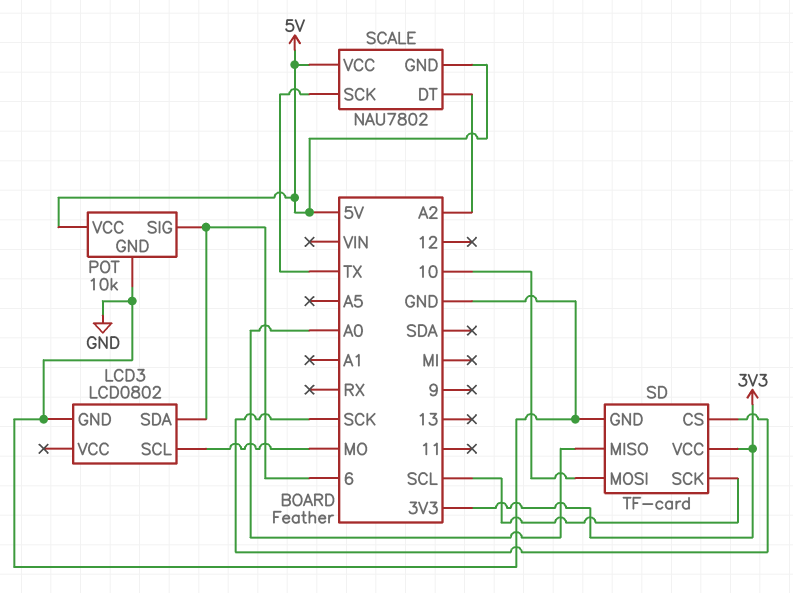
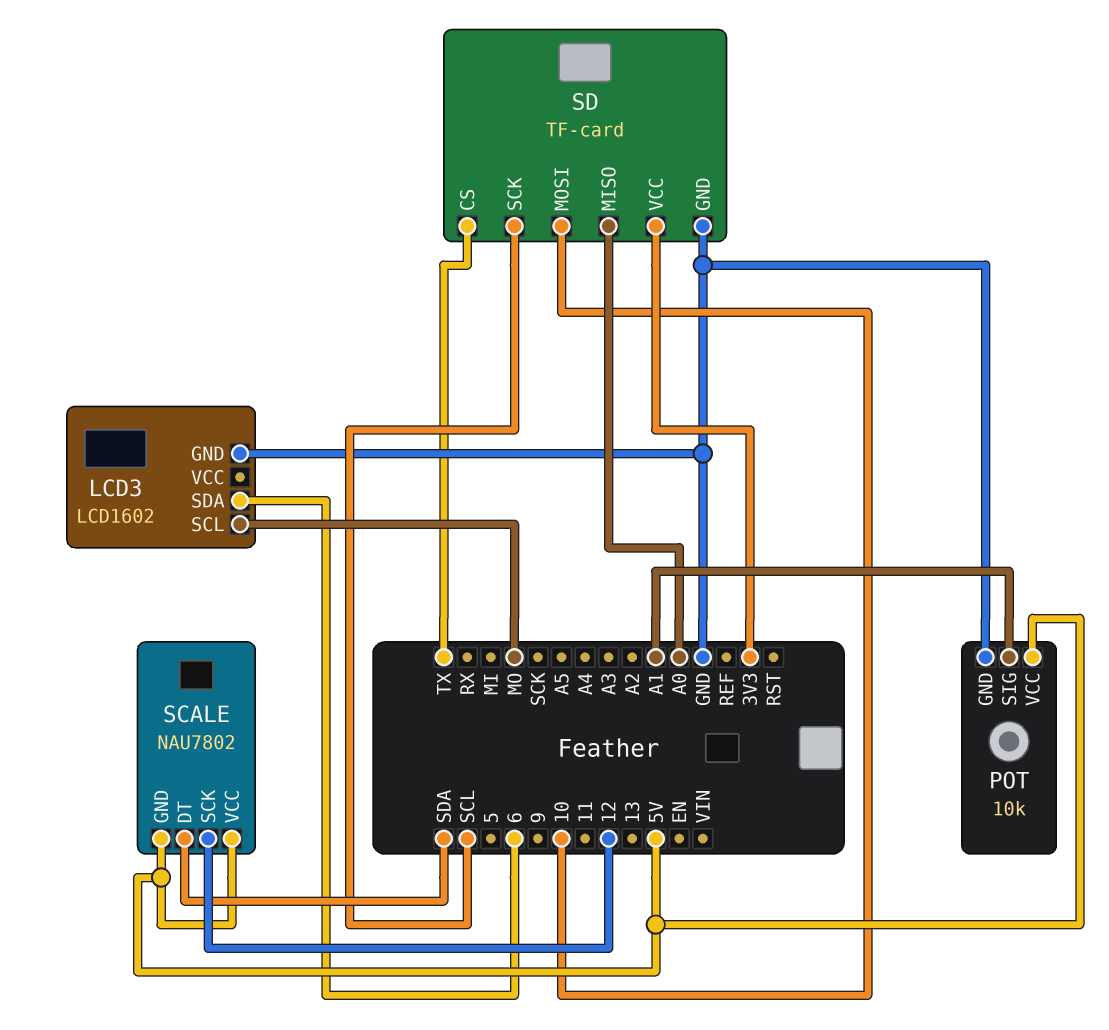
LCD3: LCD0802 -> LCD1602
POT pin SIG: 6 -> A1
SCALE pin DT: A2 -> SDA
SCALE pin SCK: TX -> 12
SD pin CS: SCK -> TX

